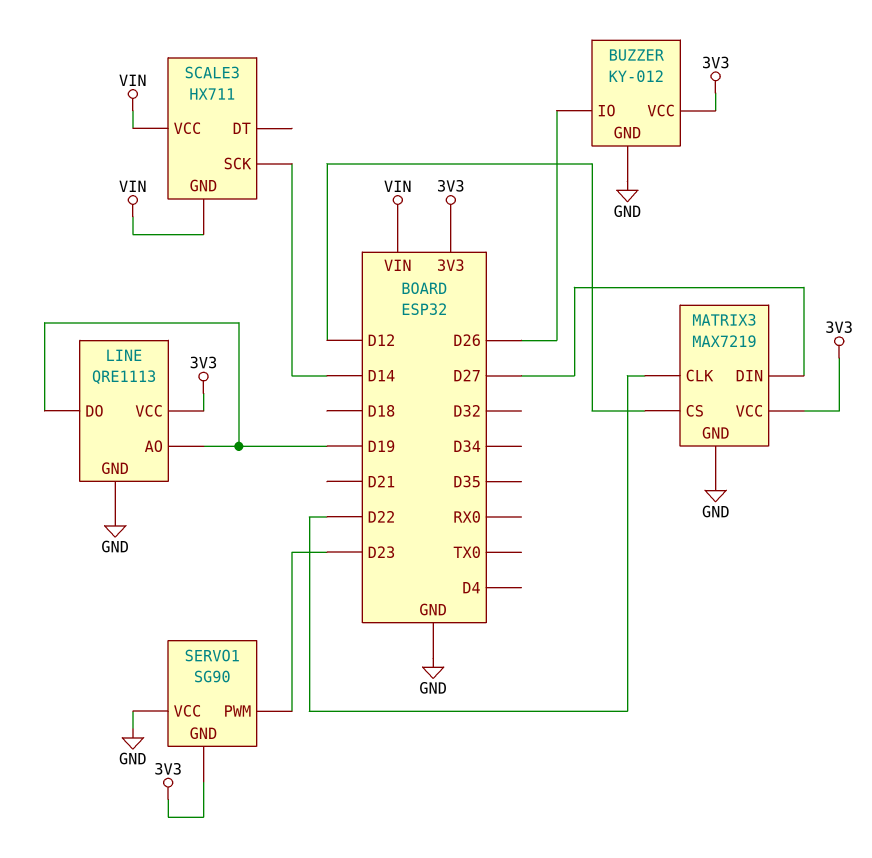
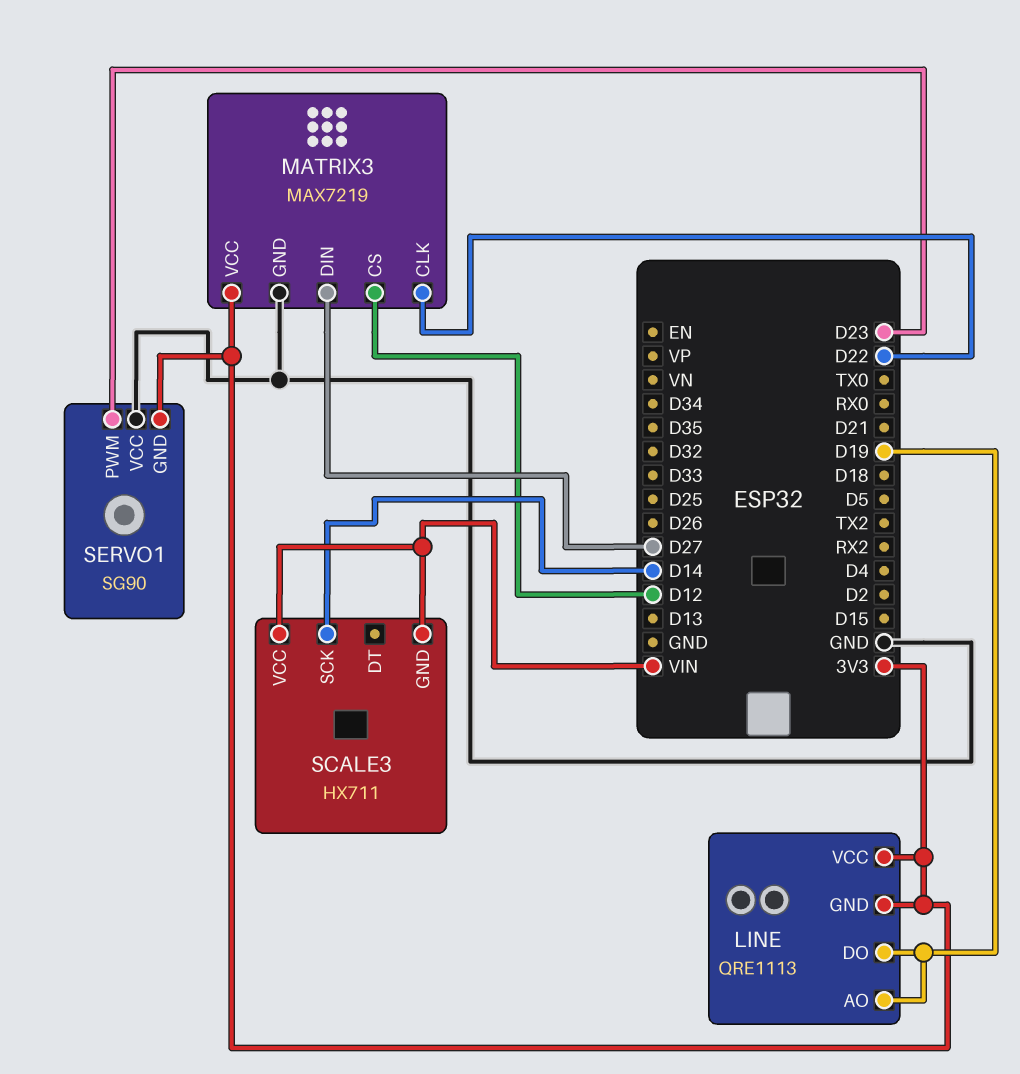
BUZZER: KY-012 -> none
BUZZER pin GND: GND -> none
BUZZER pin IO: D26 -> none
BUZZER pin VCC: 3V3 -> none
LINE pin GND: GND -> 3V3

